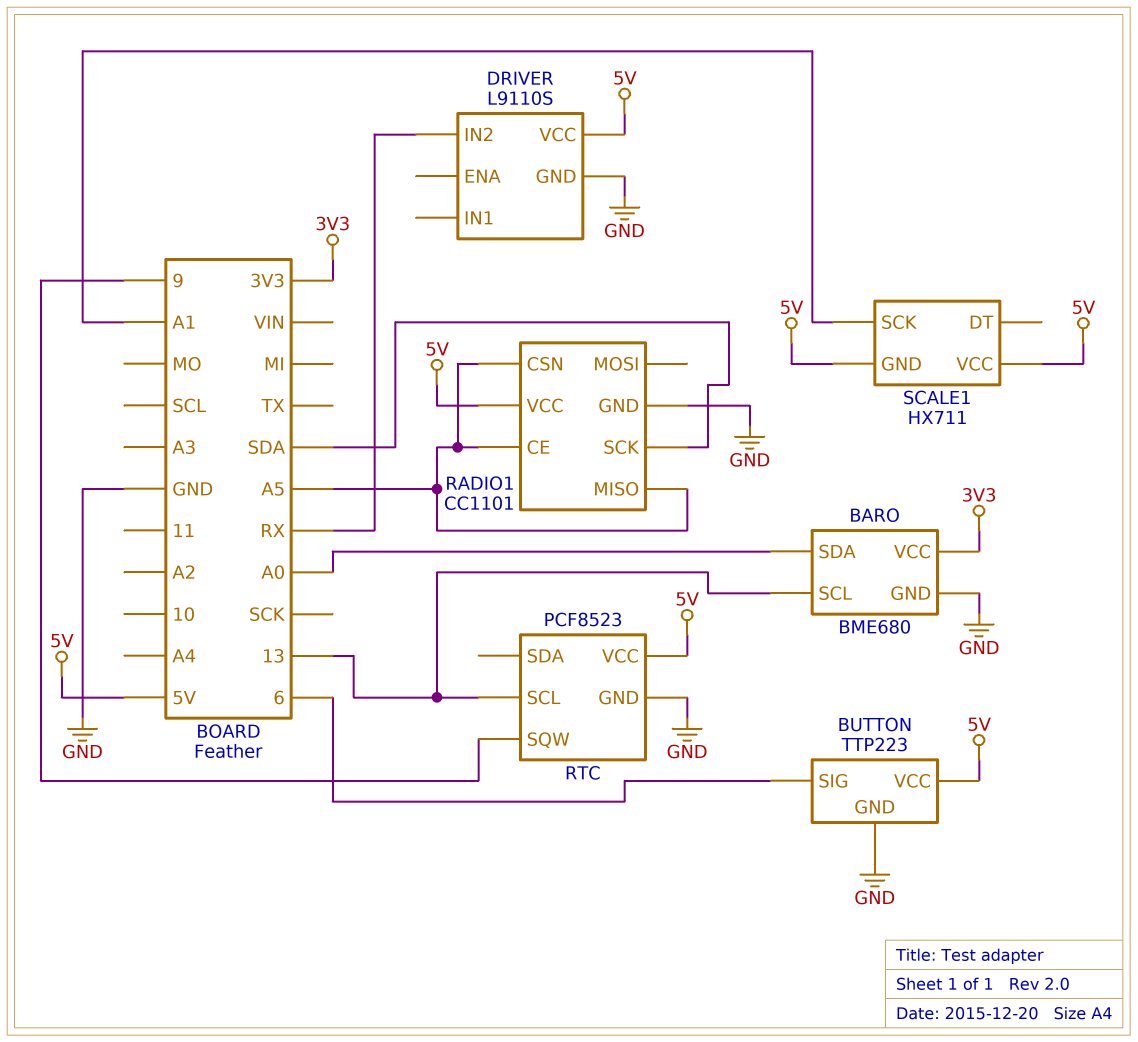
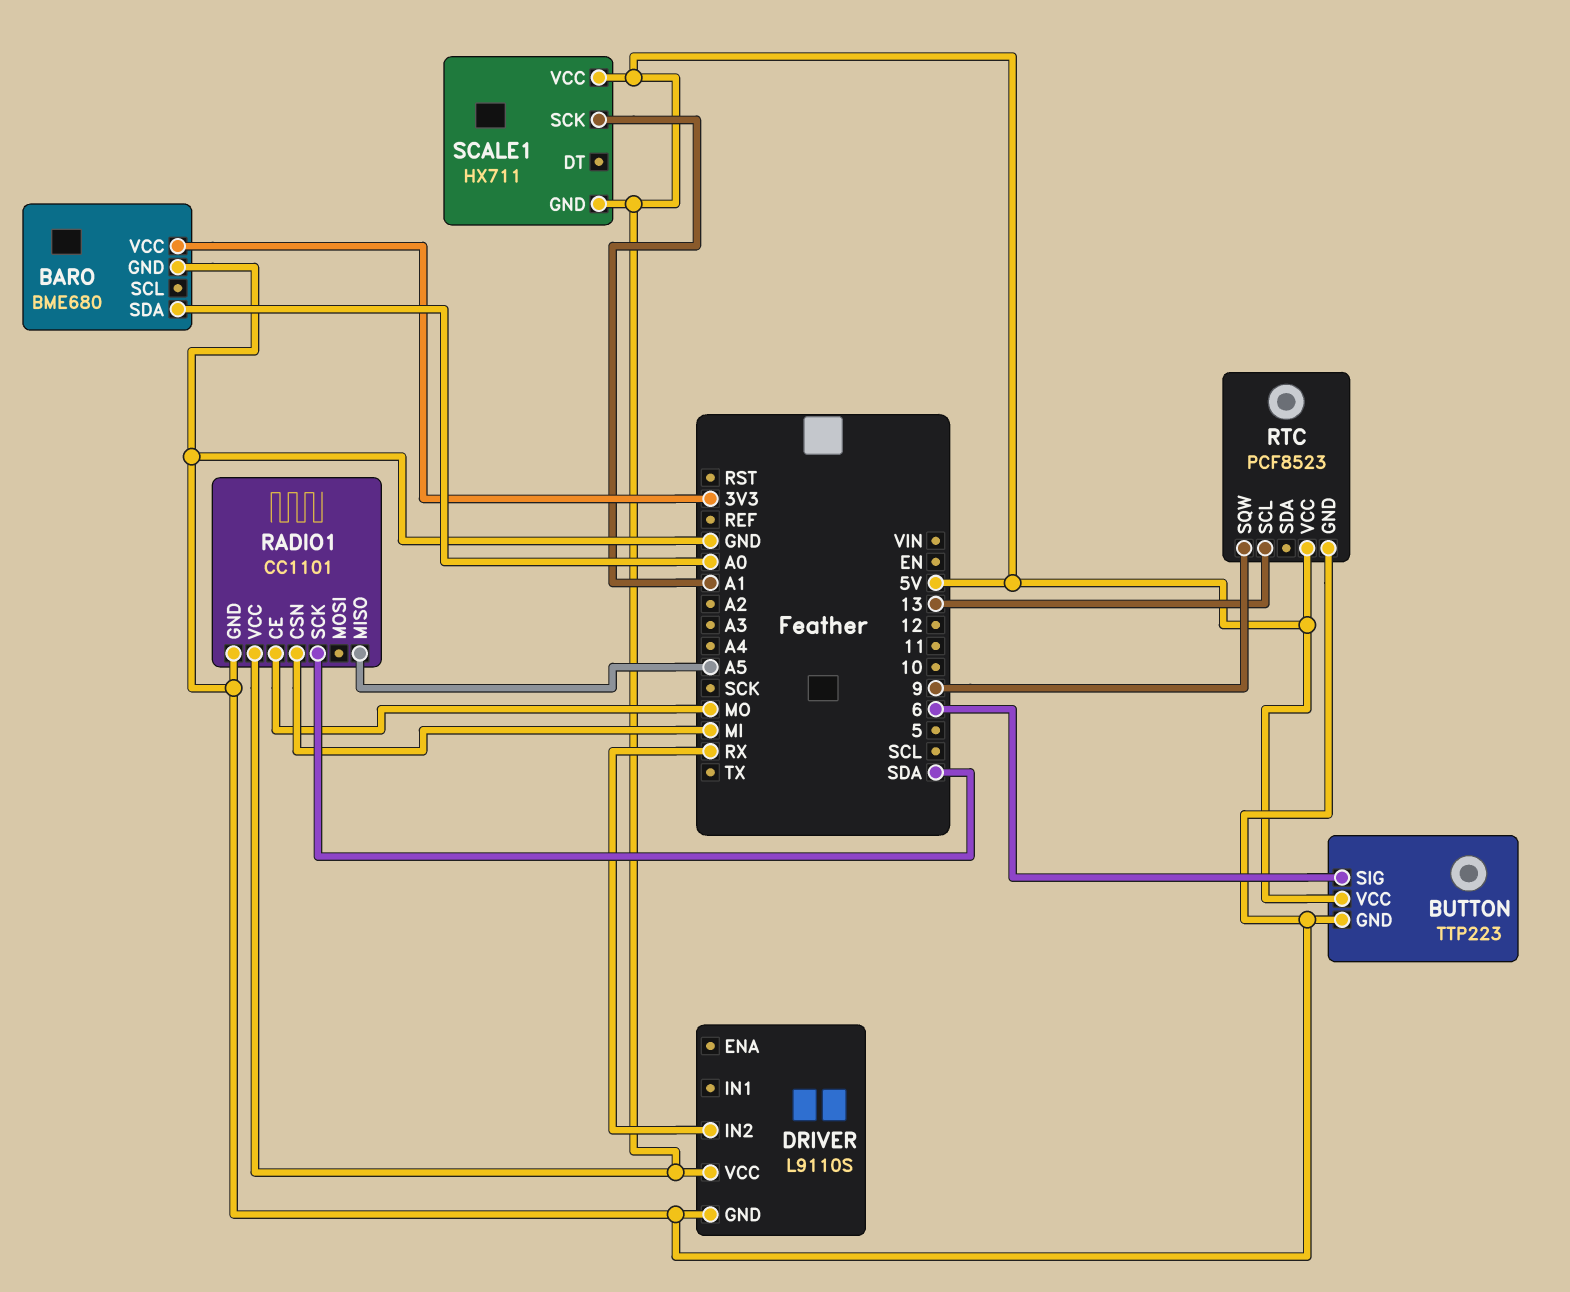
BARO pin SCL: 13 -> none
RADIO1 pin CE: A5 -> MO
RADIO1 pin CSN: A5 -> MI

